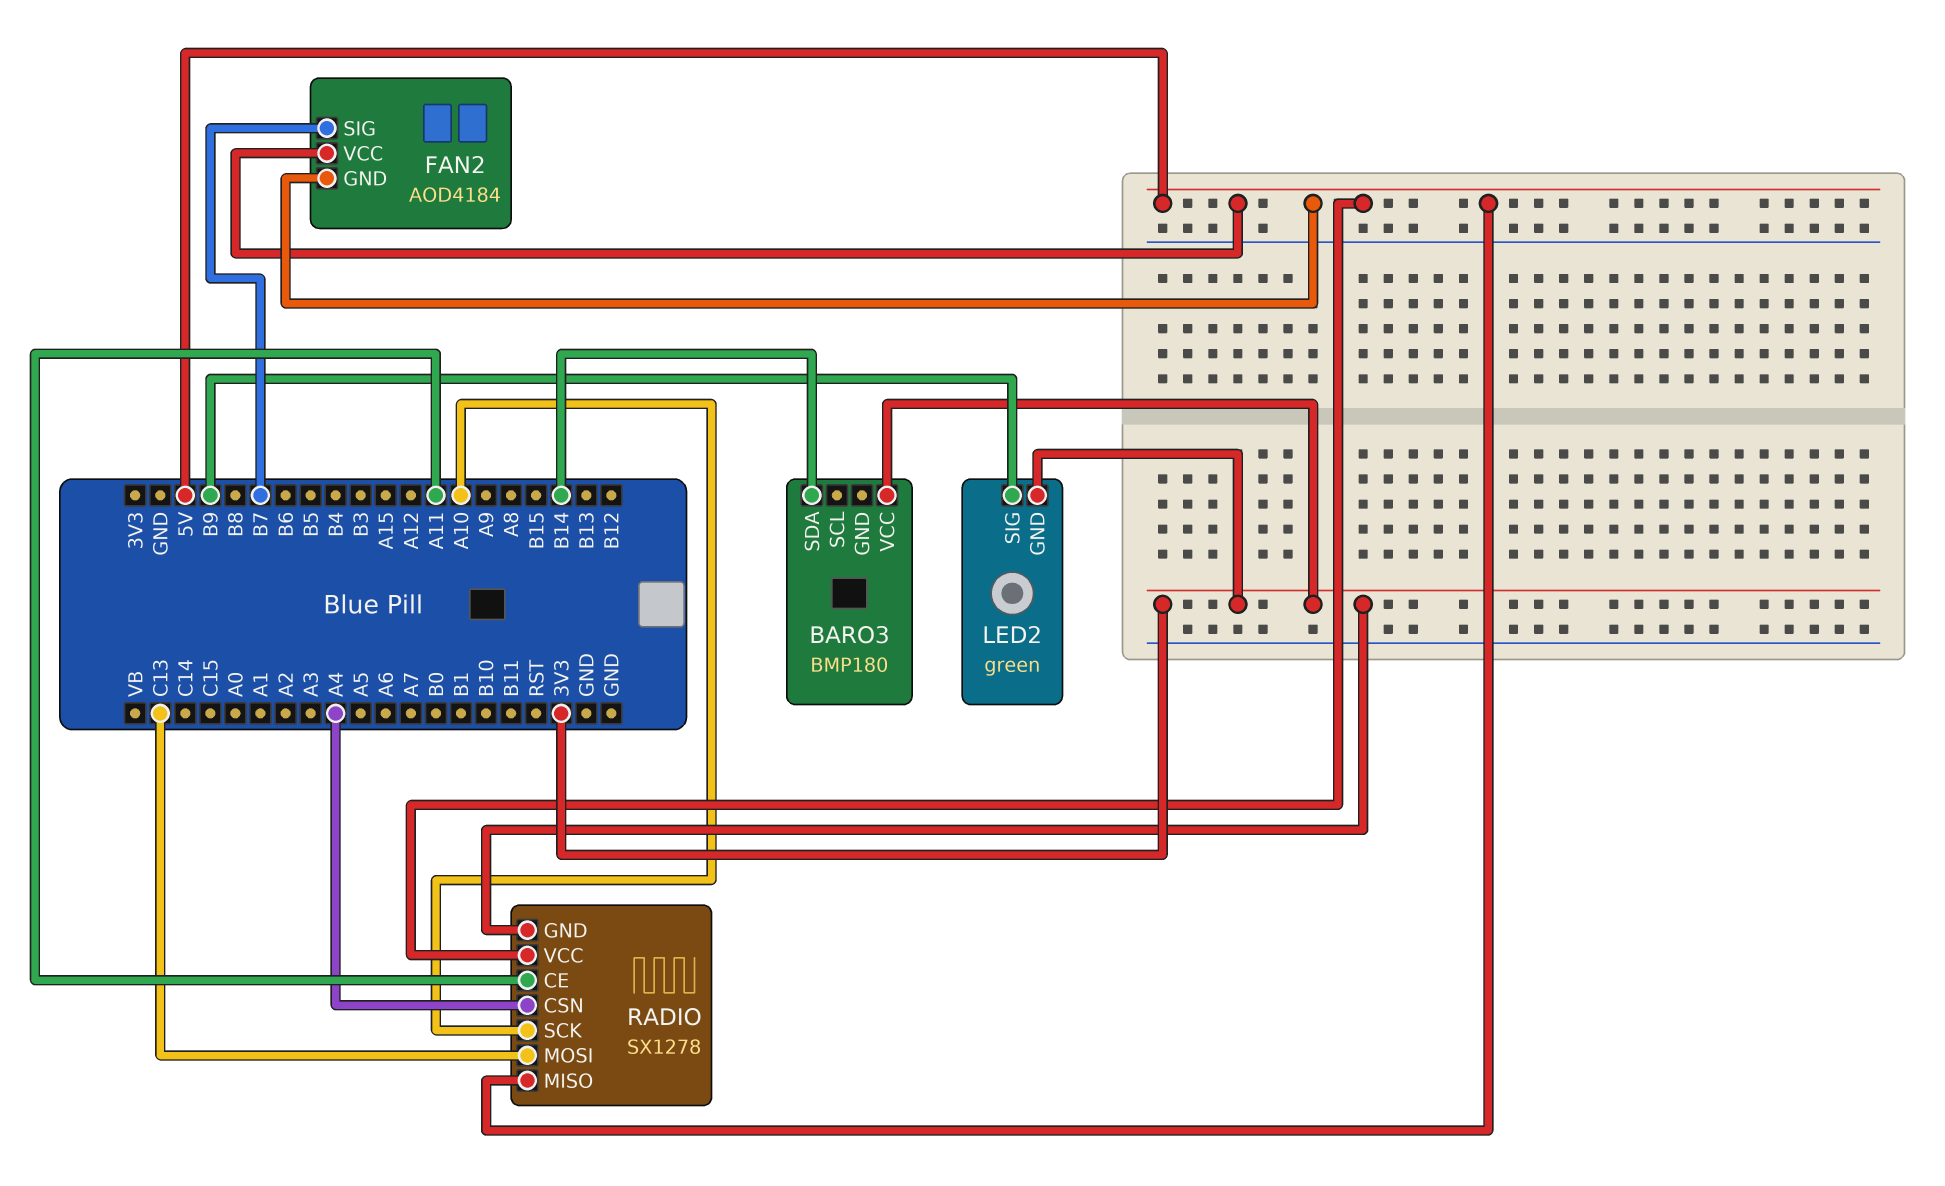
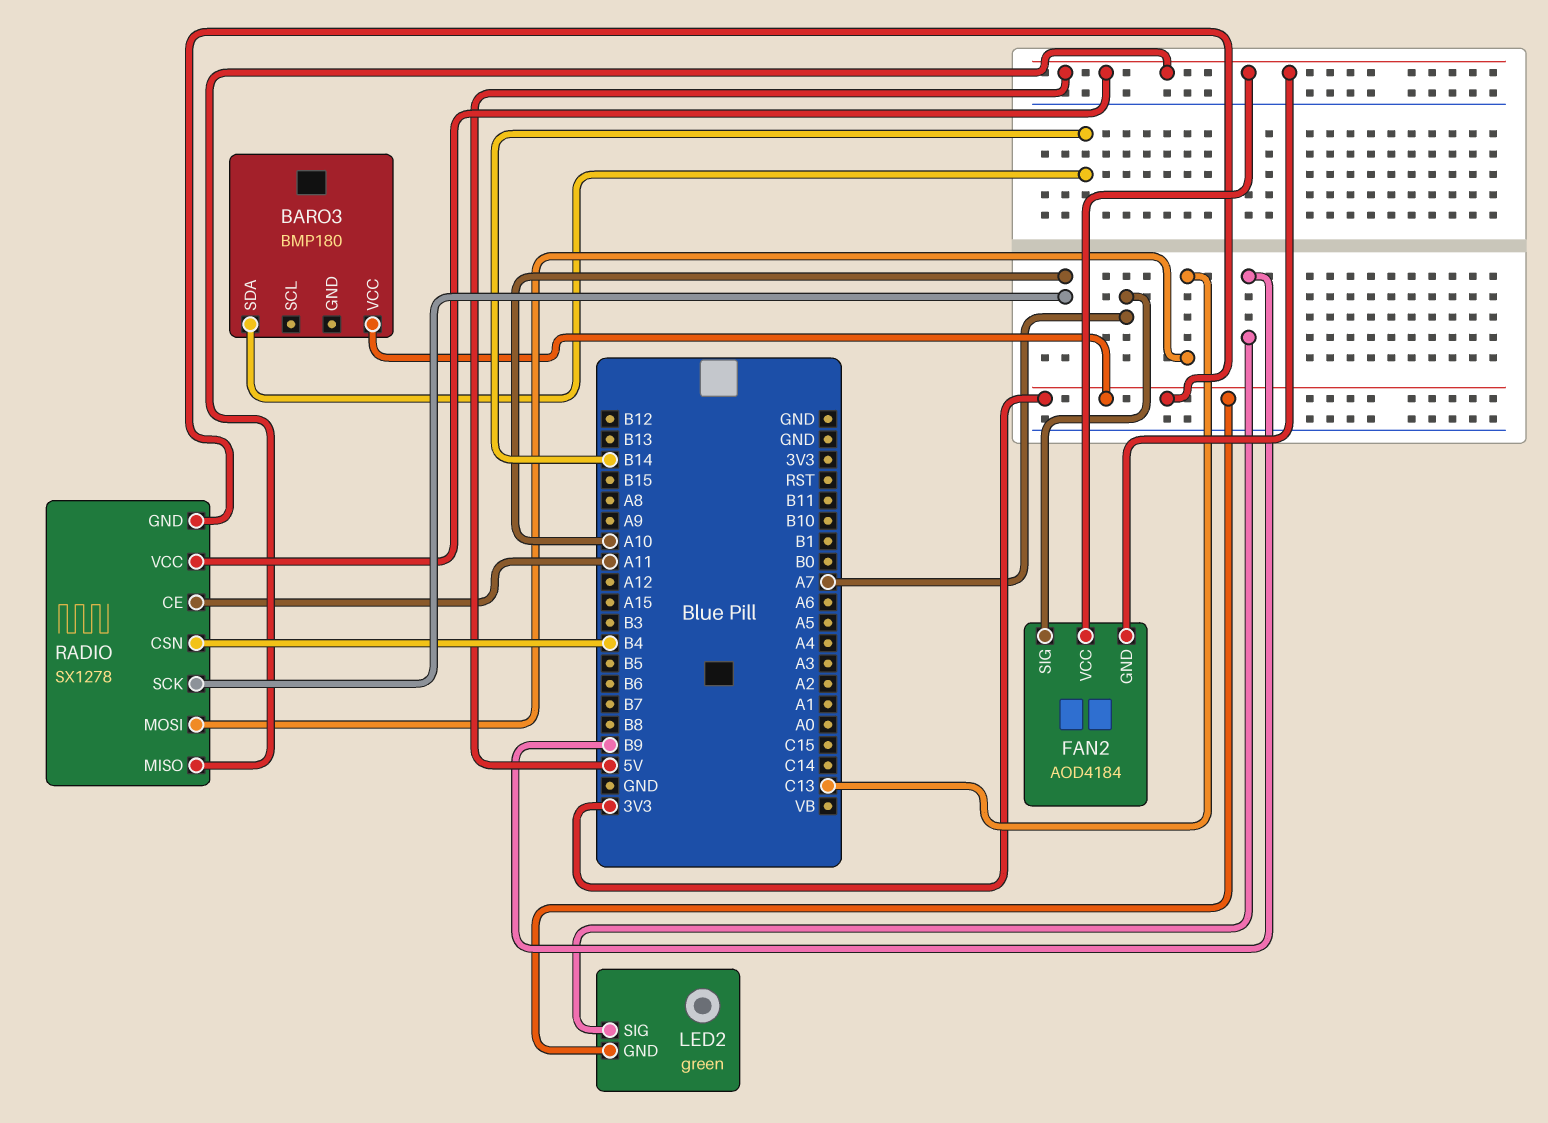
FAN2 pin SIG: B7 -> A7
RADIO pin CSN: A4 -> B4

